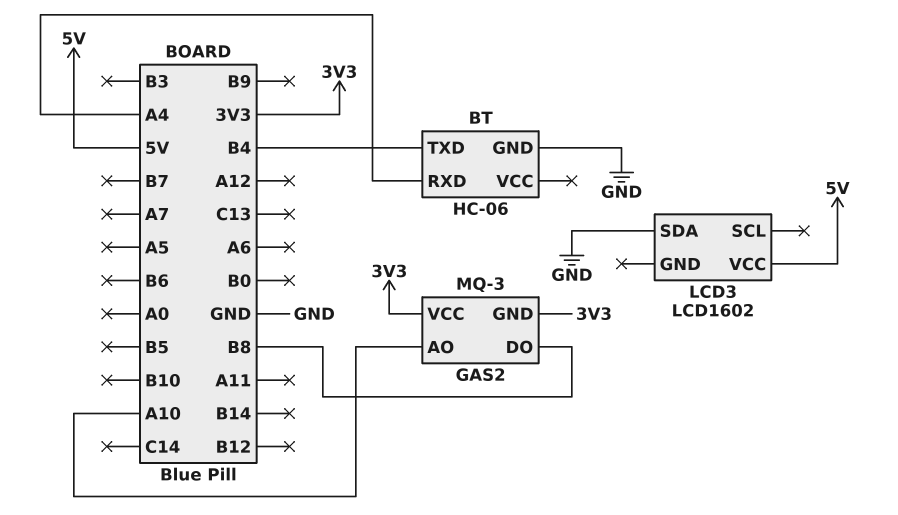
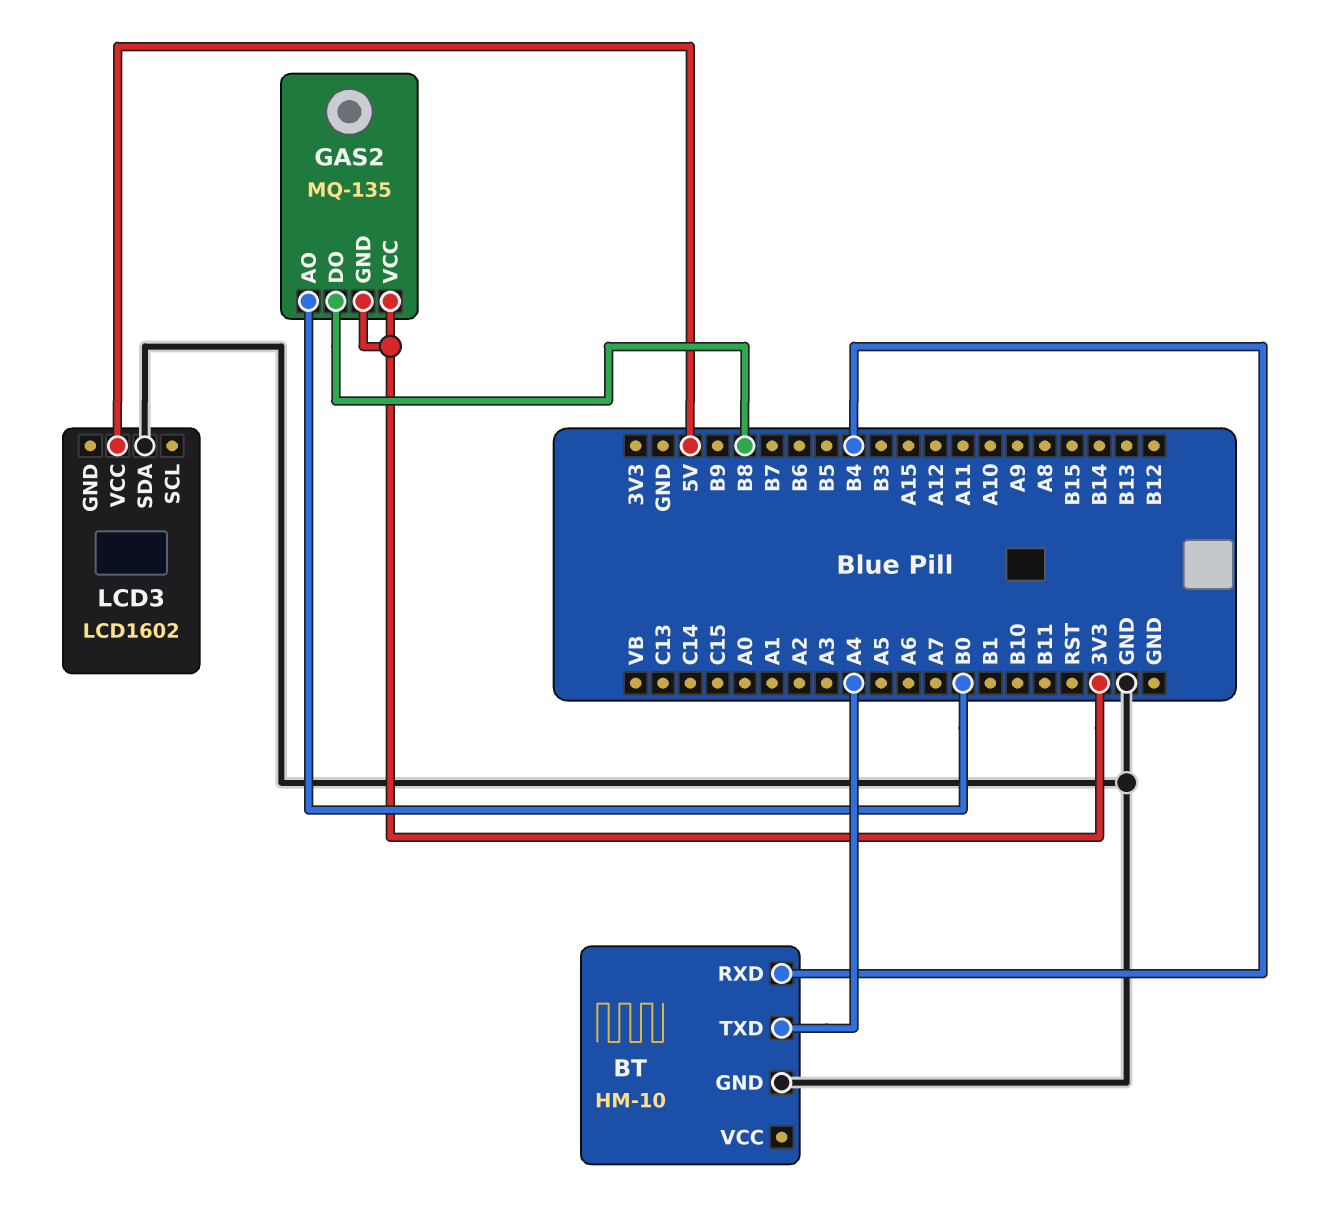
BT: HC-06 -> HM-10
BT pin RXD: A4 -> B4
BT pin TXD: B4 -> A4
GAS2: MQ-3 -> MQ-135
GAS2 pin AO: A10 -> B0

